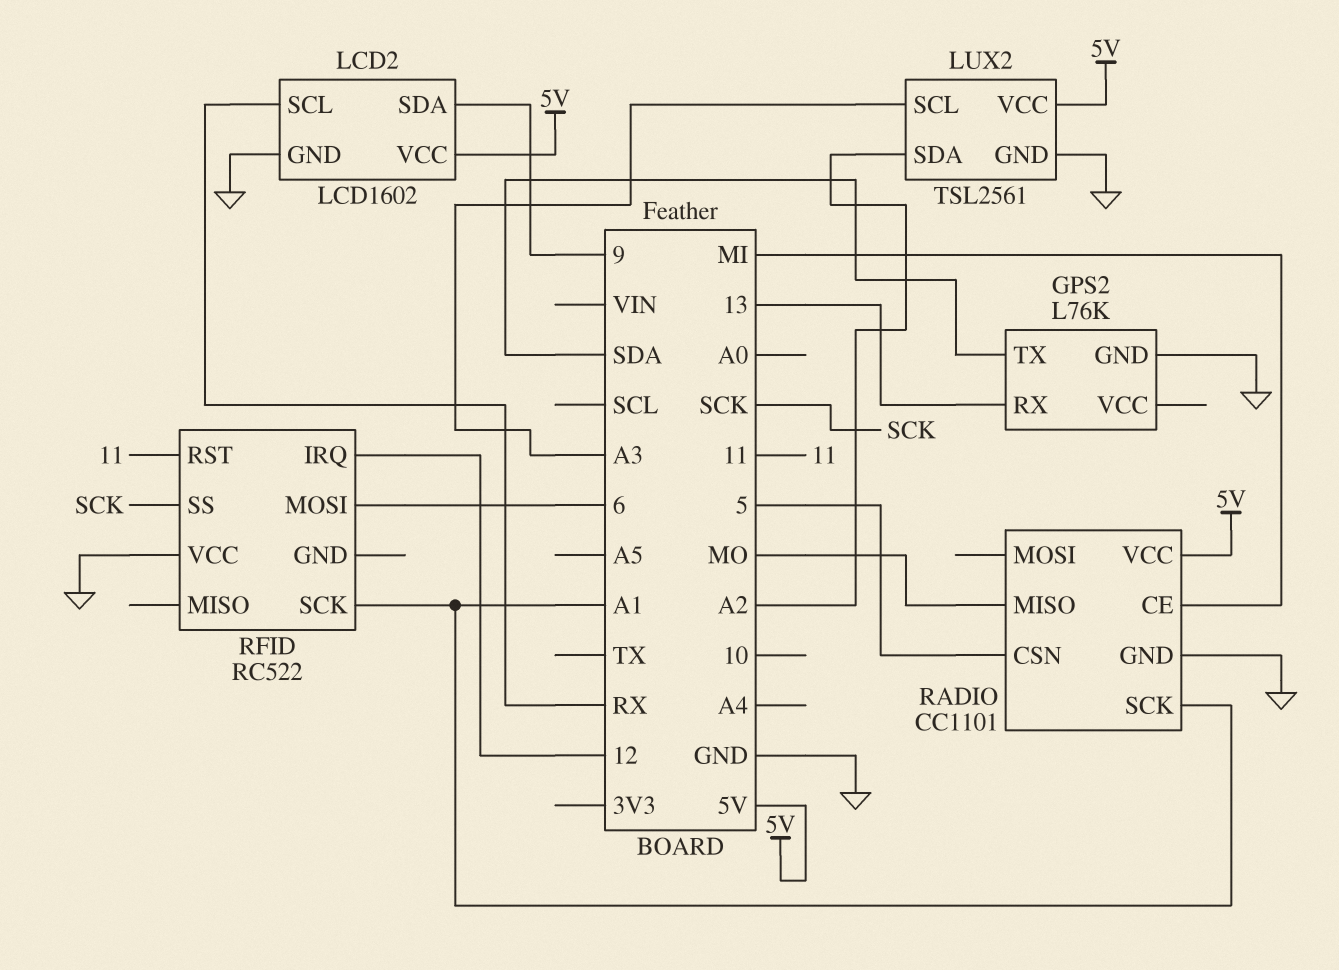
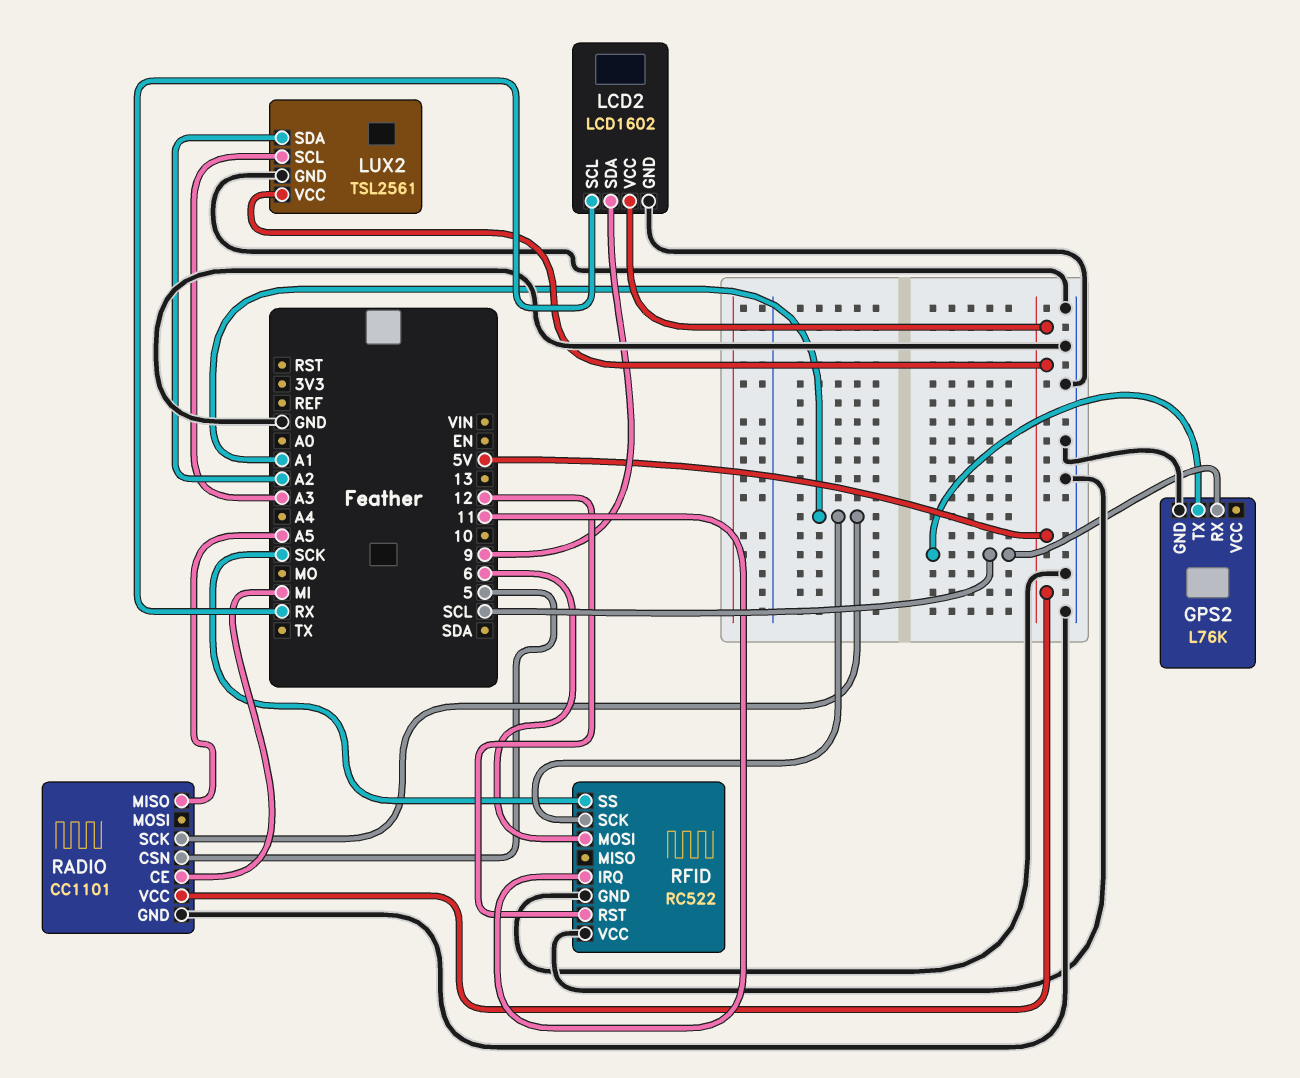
GPS2 pin RX: 13 -> SCL
GPS2 pin TX: SDA -> SCL
RADIO pin MISO: MO -> A5
RFID pin GND: none -> GND
RFID pin IRQ: 12 -> 11
RFID pin RST: 11 -> 12

